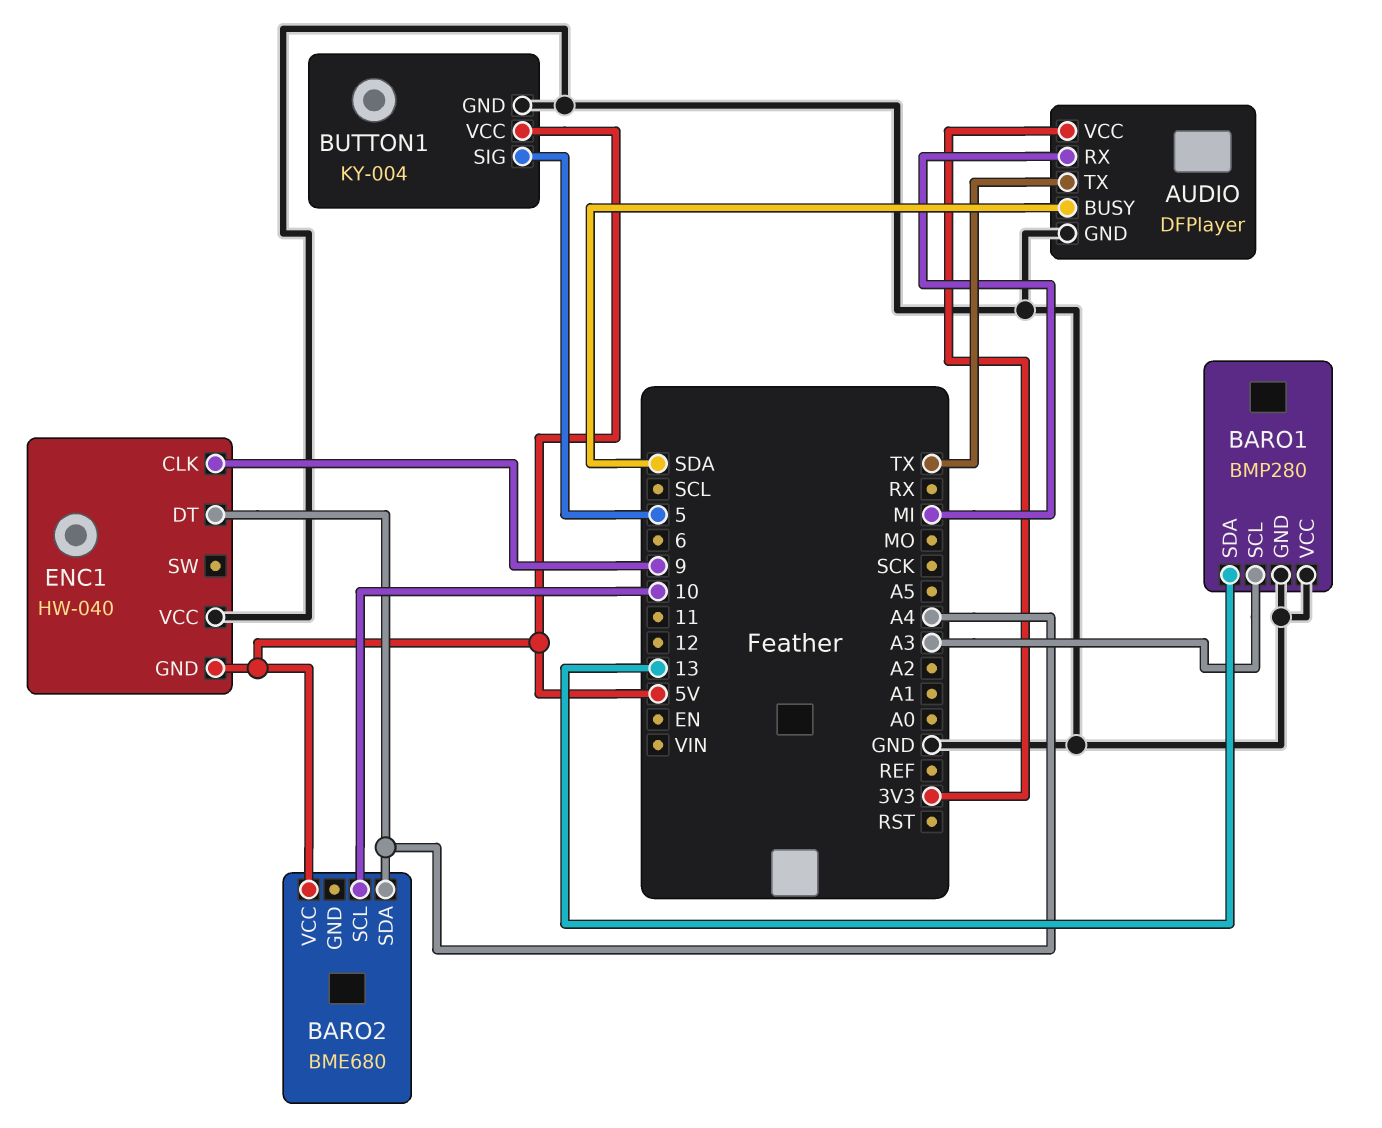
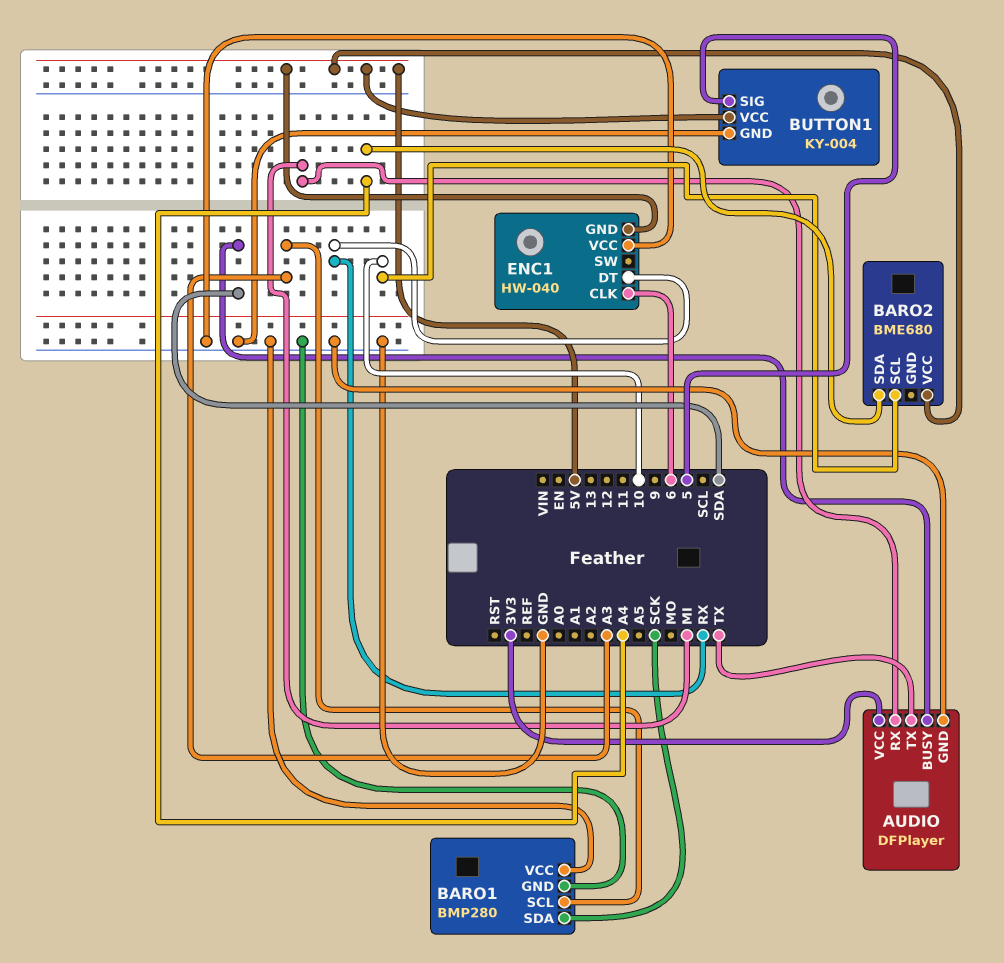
BARO1 pin SDA: 13 -> SCK
ENC1 pin CLK: 9 -> 6
ENC1 pin DT: A4 -> RX

